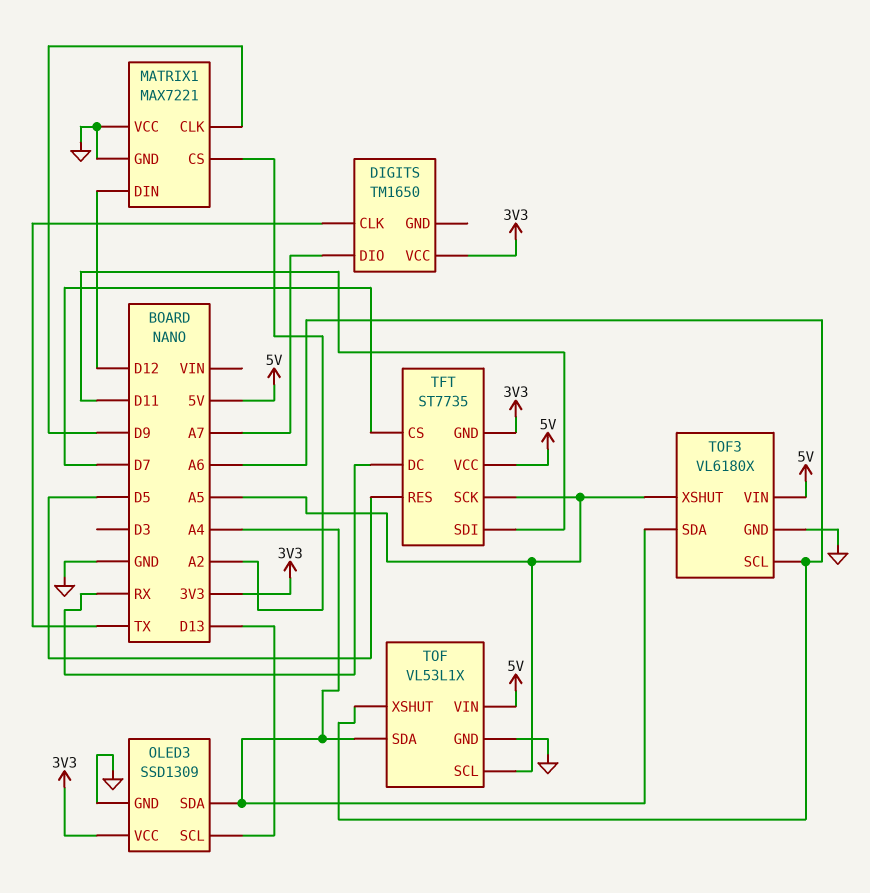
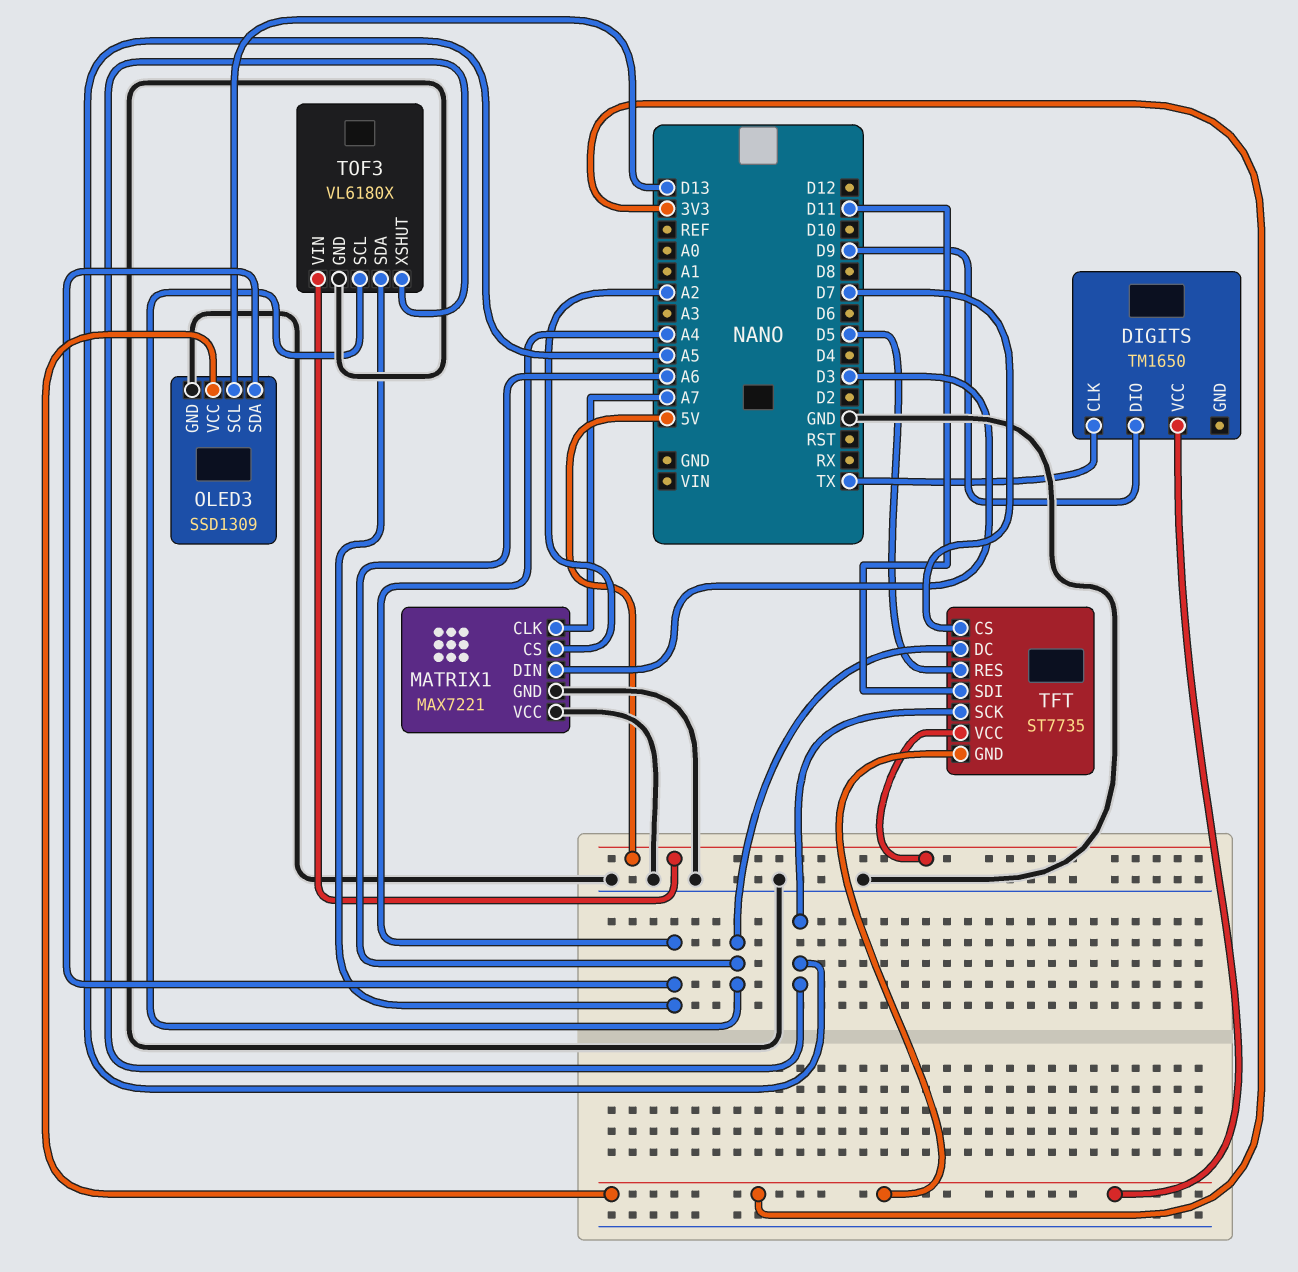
DIGITS pin DIO: A7 -> D9
MATRIX1 pin CLK: D9 -> A7
MATRIX1 pin DIN: D12 -> D3
TFT pin DC: RX -> A6
TOF: VL53L1X -> none
TOF pin GND: GND -> none
TOF pin SCL: A5 -> none
TOF pin SDA: A4 -> none
TOF pin VIN: 5V -> none
TOF pin XSHUT: A6 -> none

